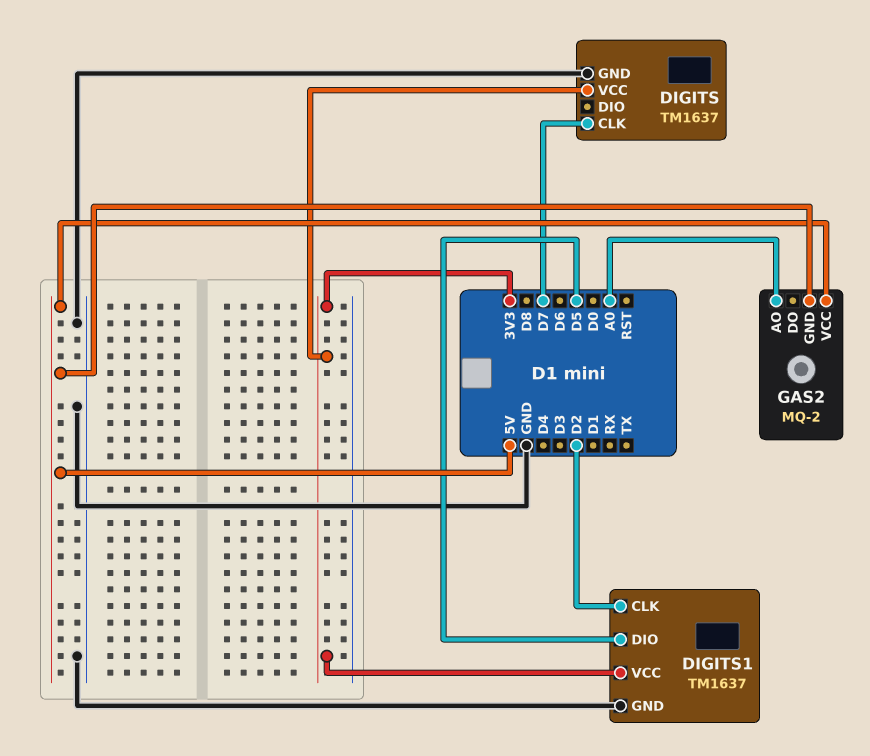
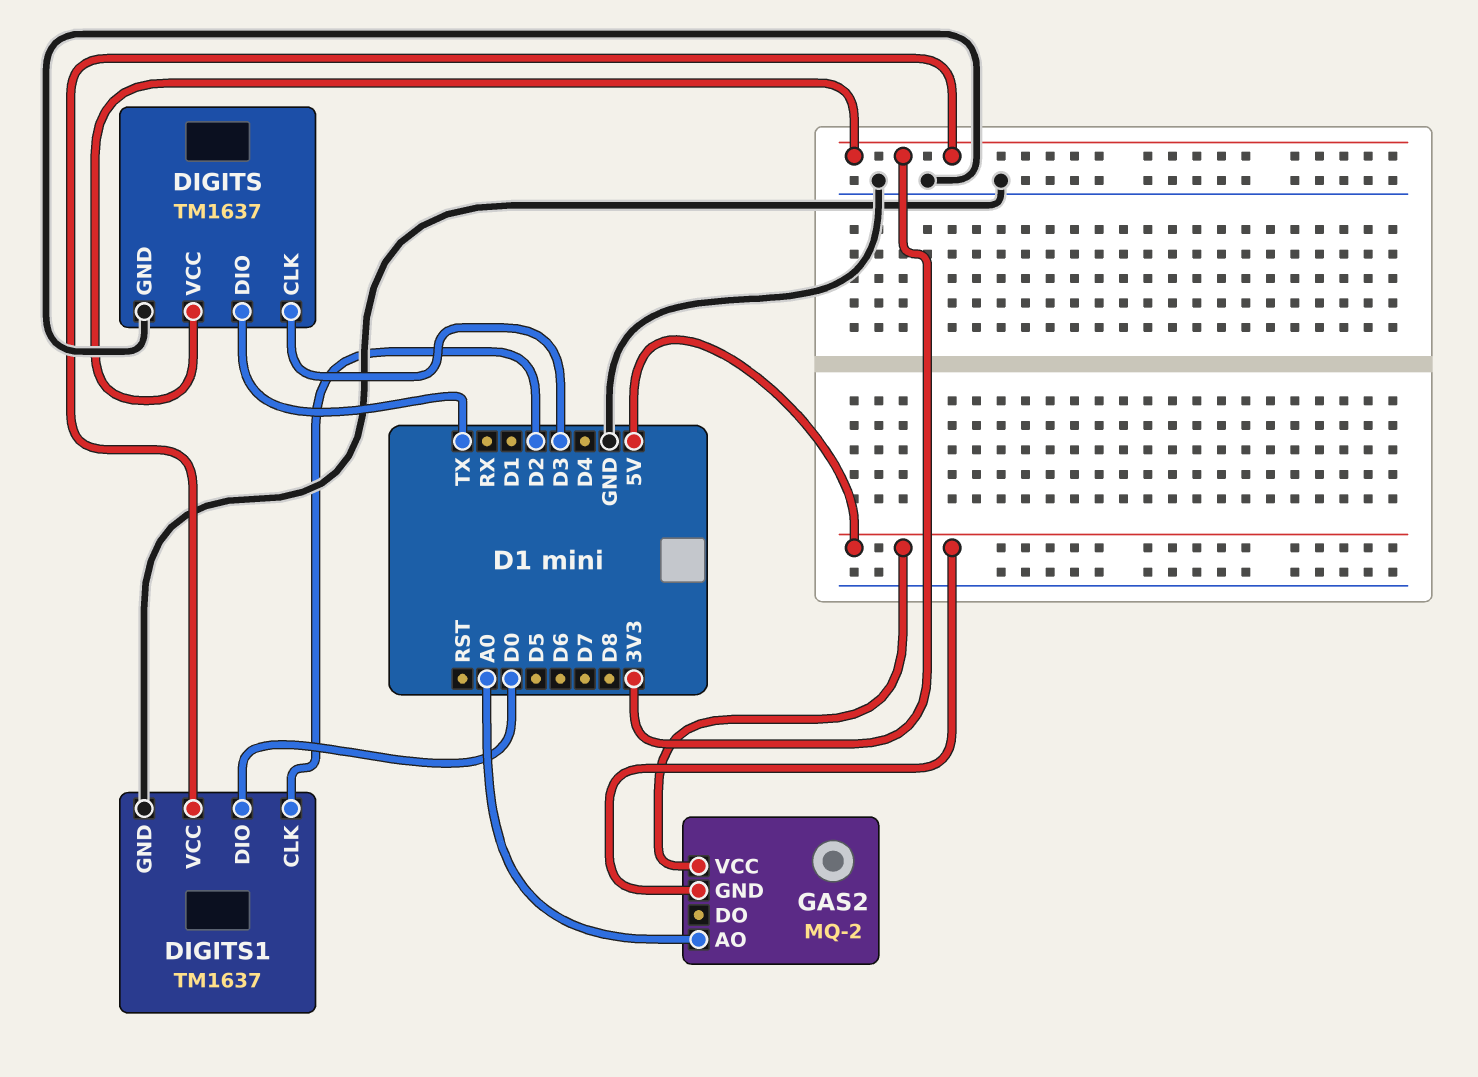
DIGITS pin CLK: D7 -> D3
DIGITS pin DIO: none -> TX
DIGITS1 pin DIO: D5 -> D0

